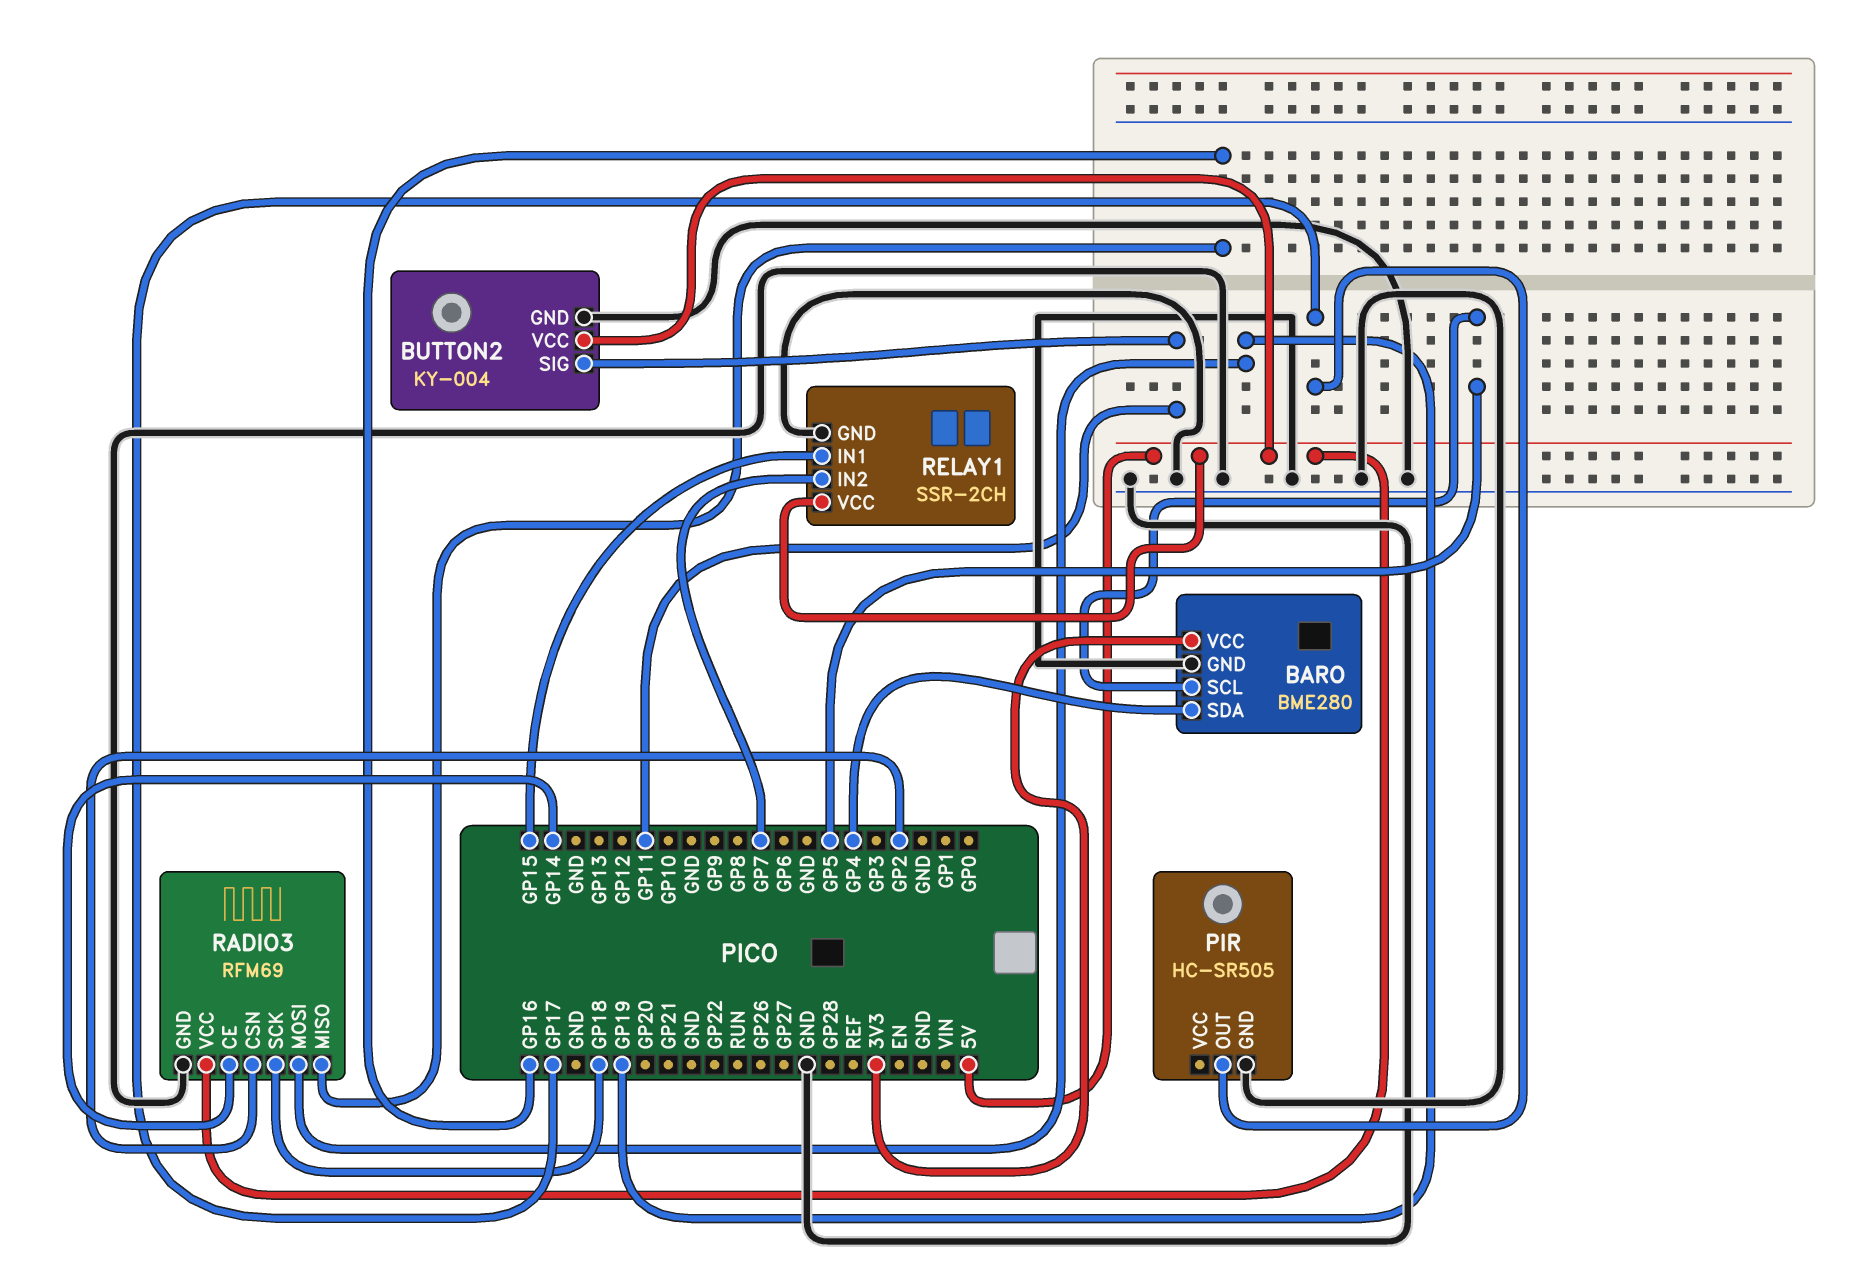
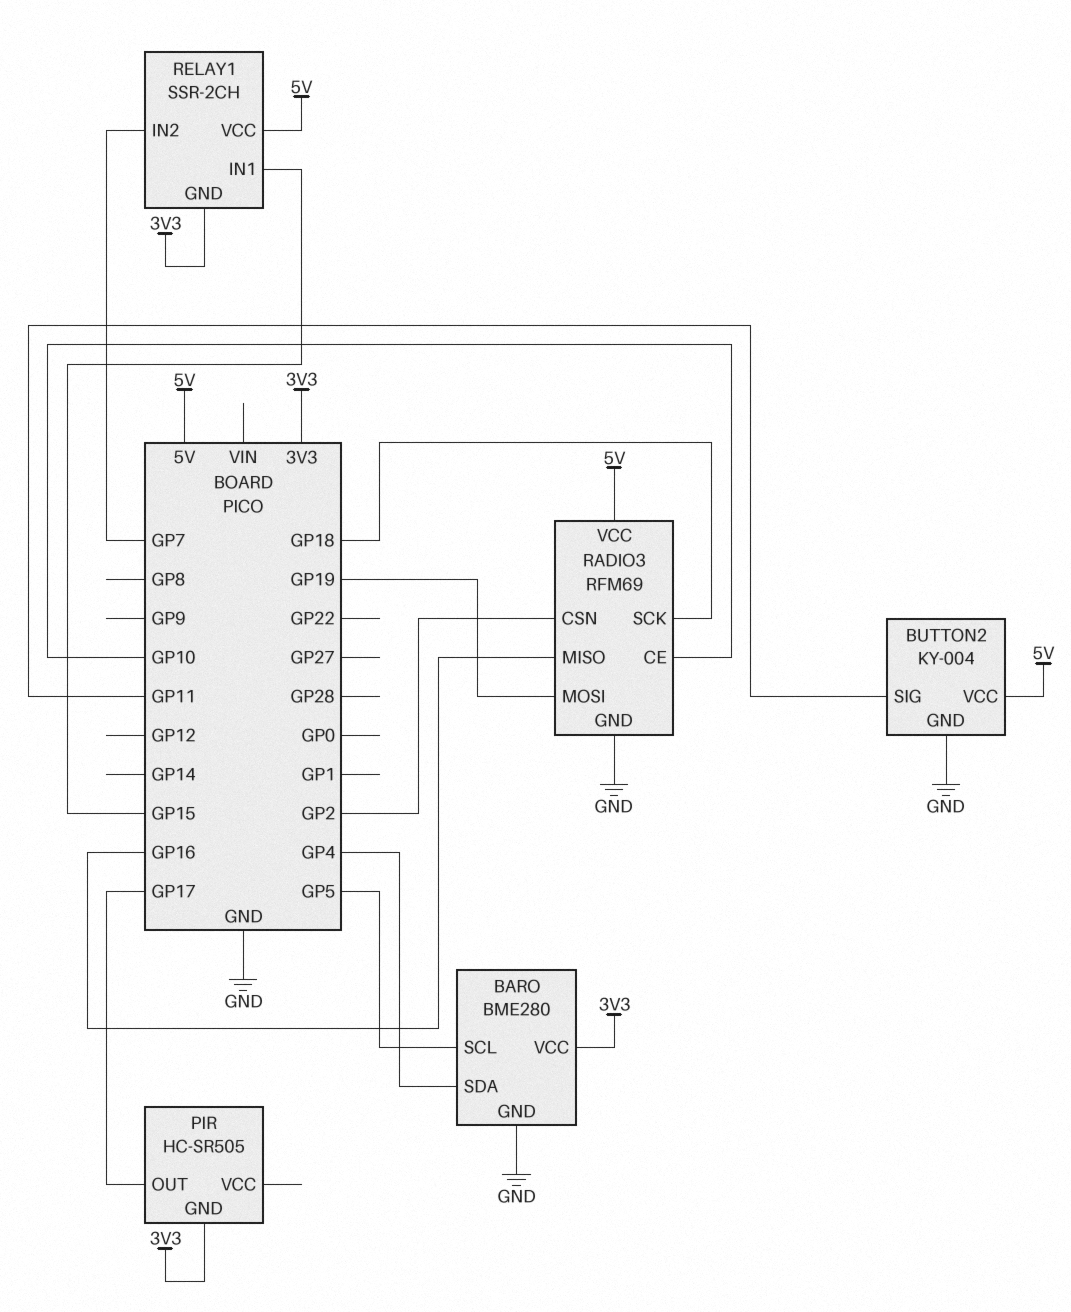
PIR pin GND: GND -> 3V3
RADIO3 pin CE: GP14 -> GP10
RELAY1 pin GND: GND -> 3V3

